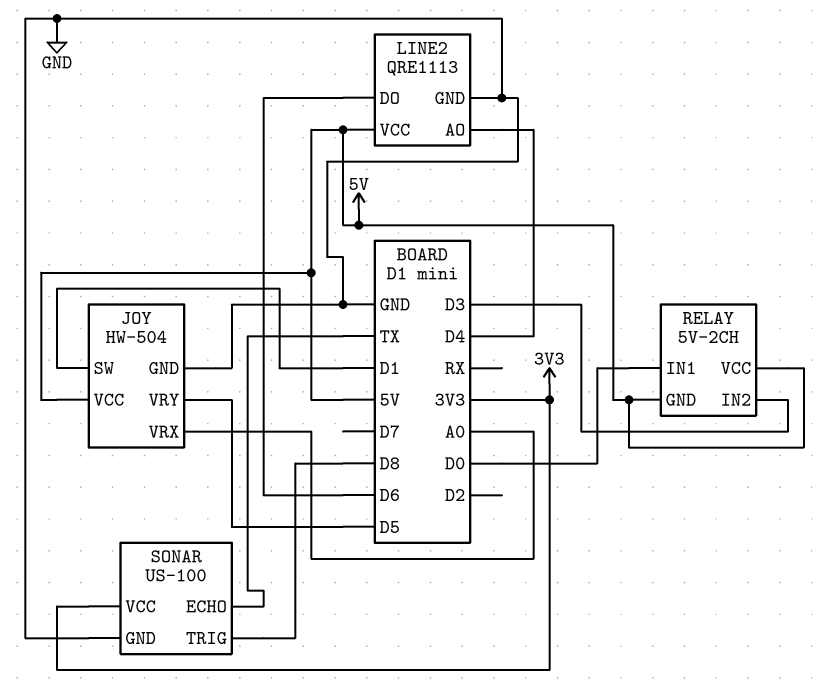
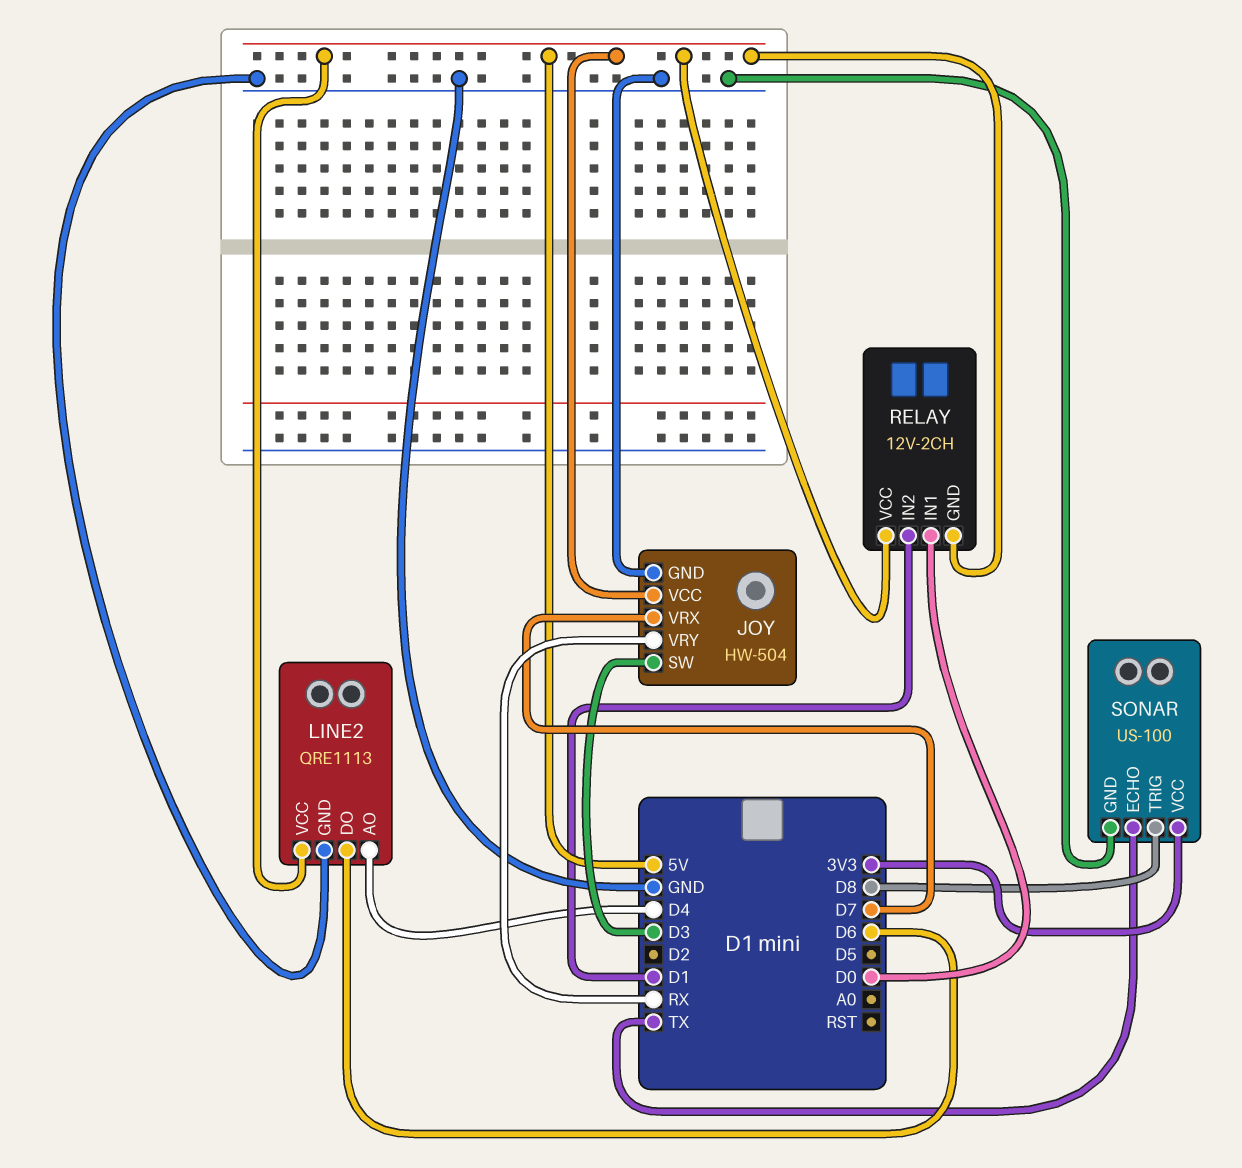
JOY pin SW: D1 -> D3
JOY pin VRX: A0 -> D7
JOY pin VRY: D5 -> RX
RELAY: 5V-2CH -> 12V-2CH
RELAY pin IN2: D3 -> D1

